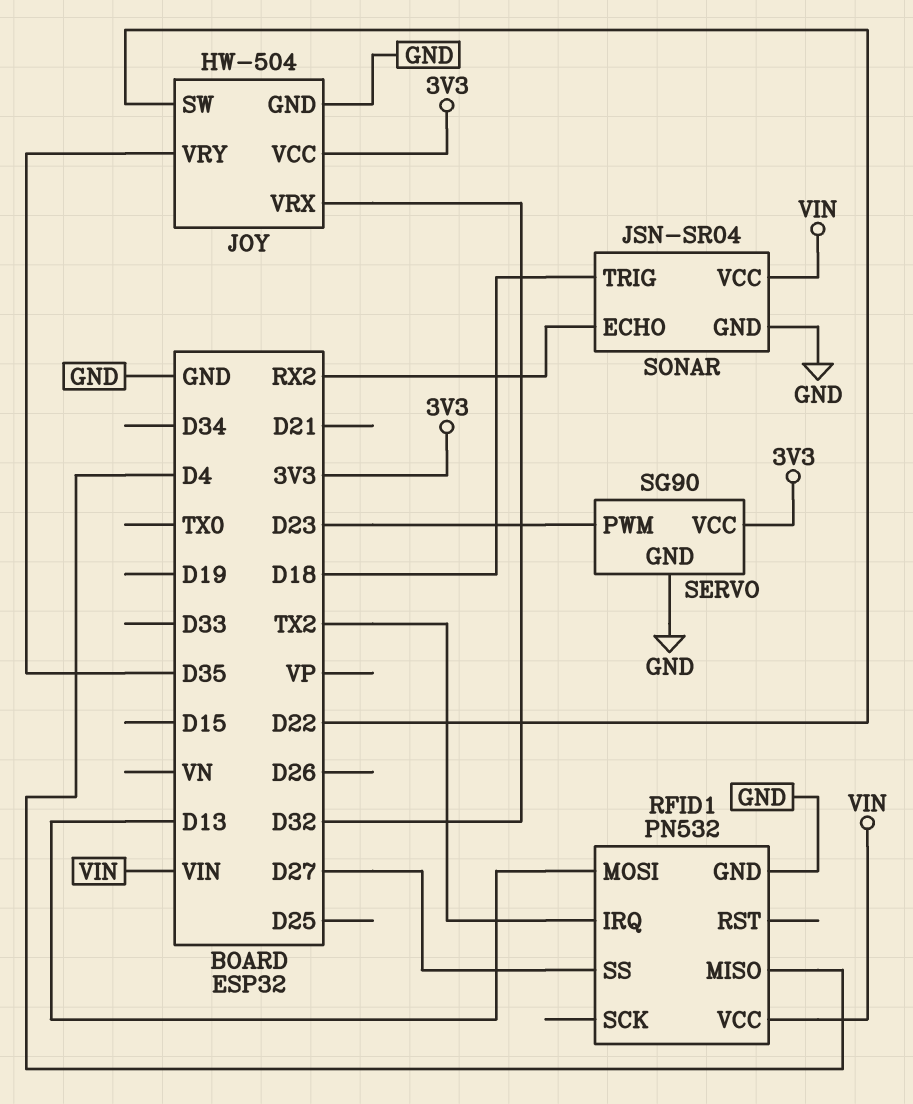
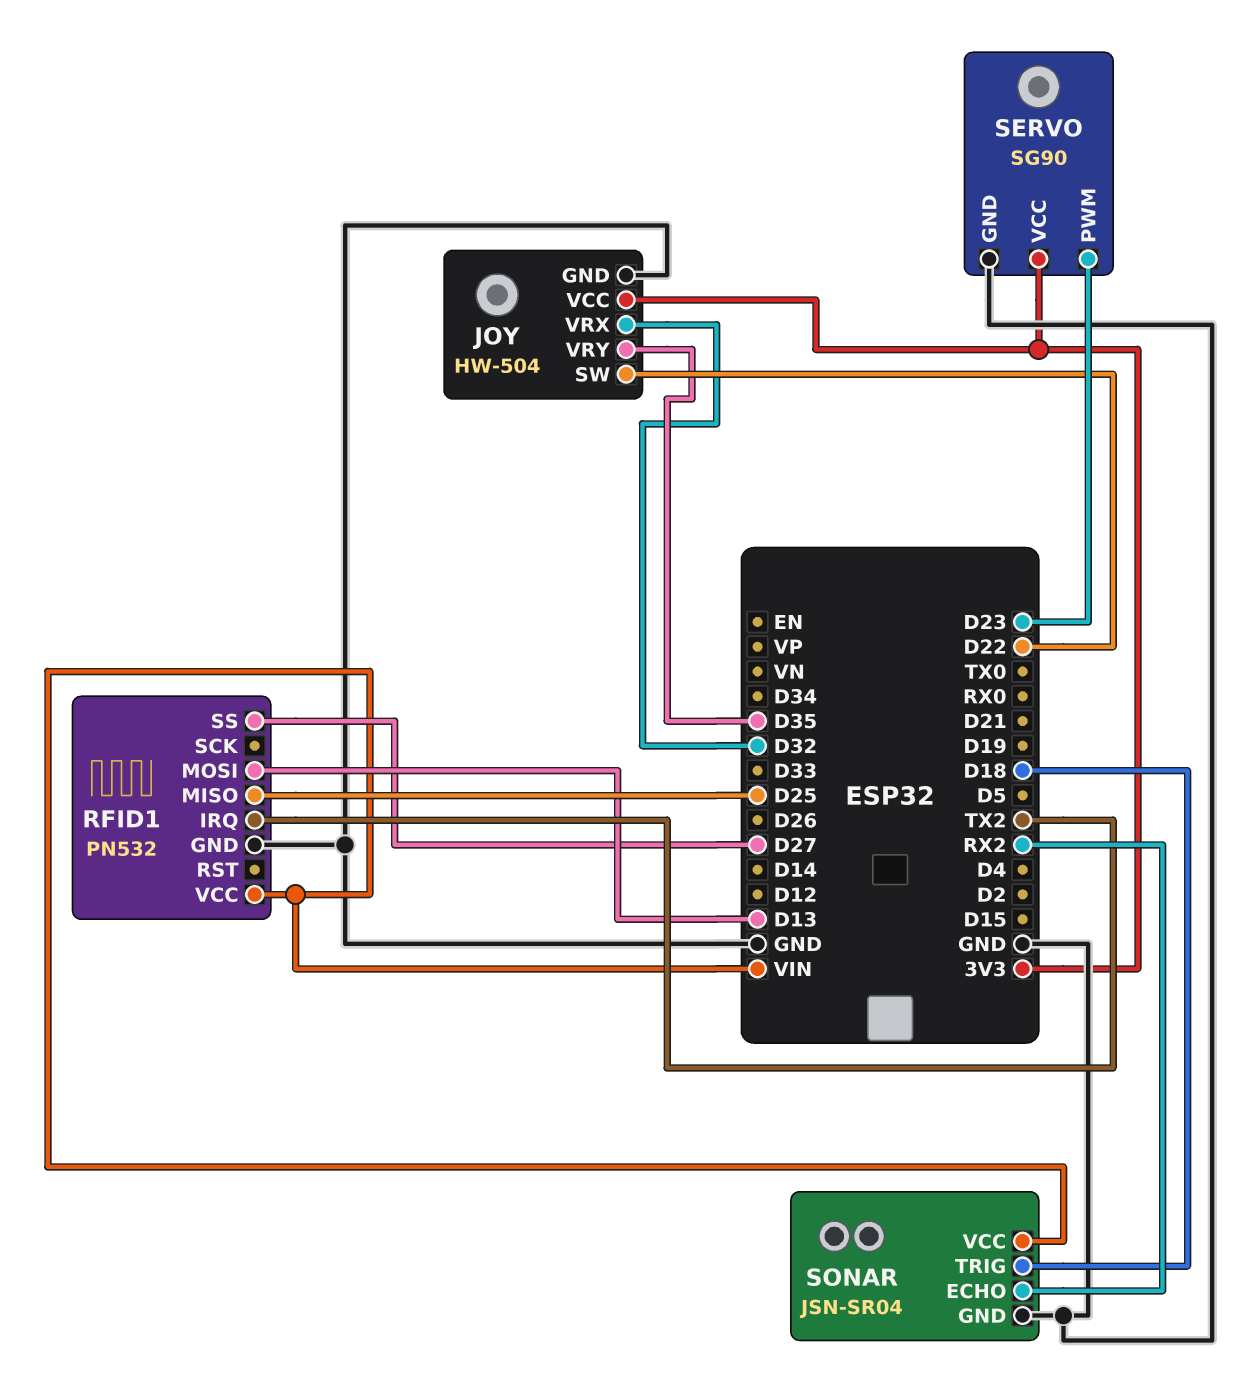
RFID1 pin MISO: D4 -> D25

